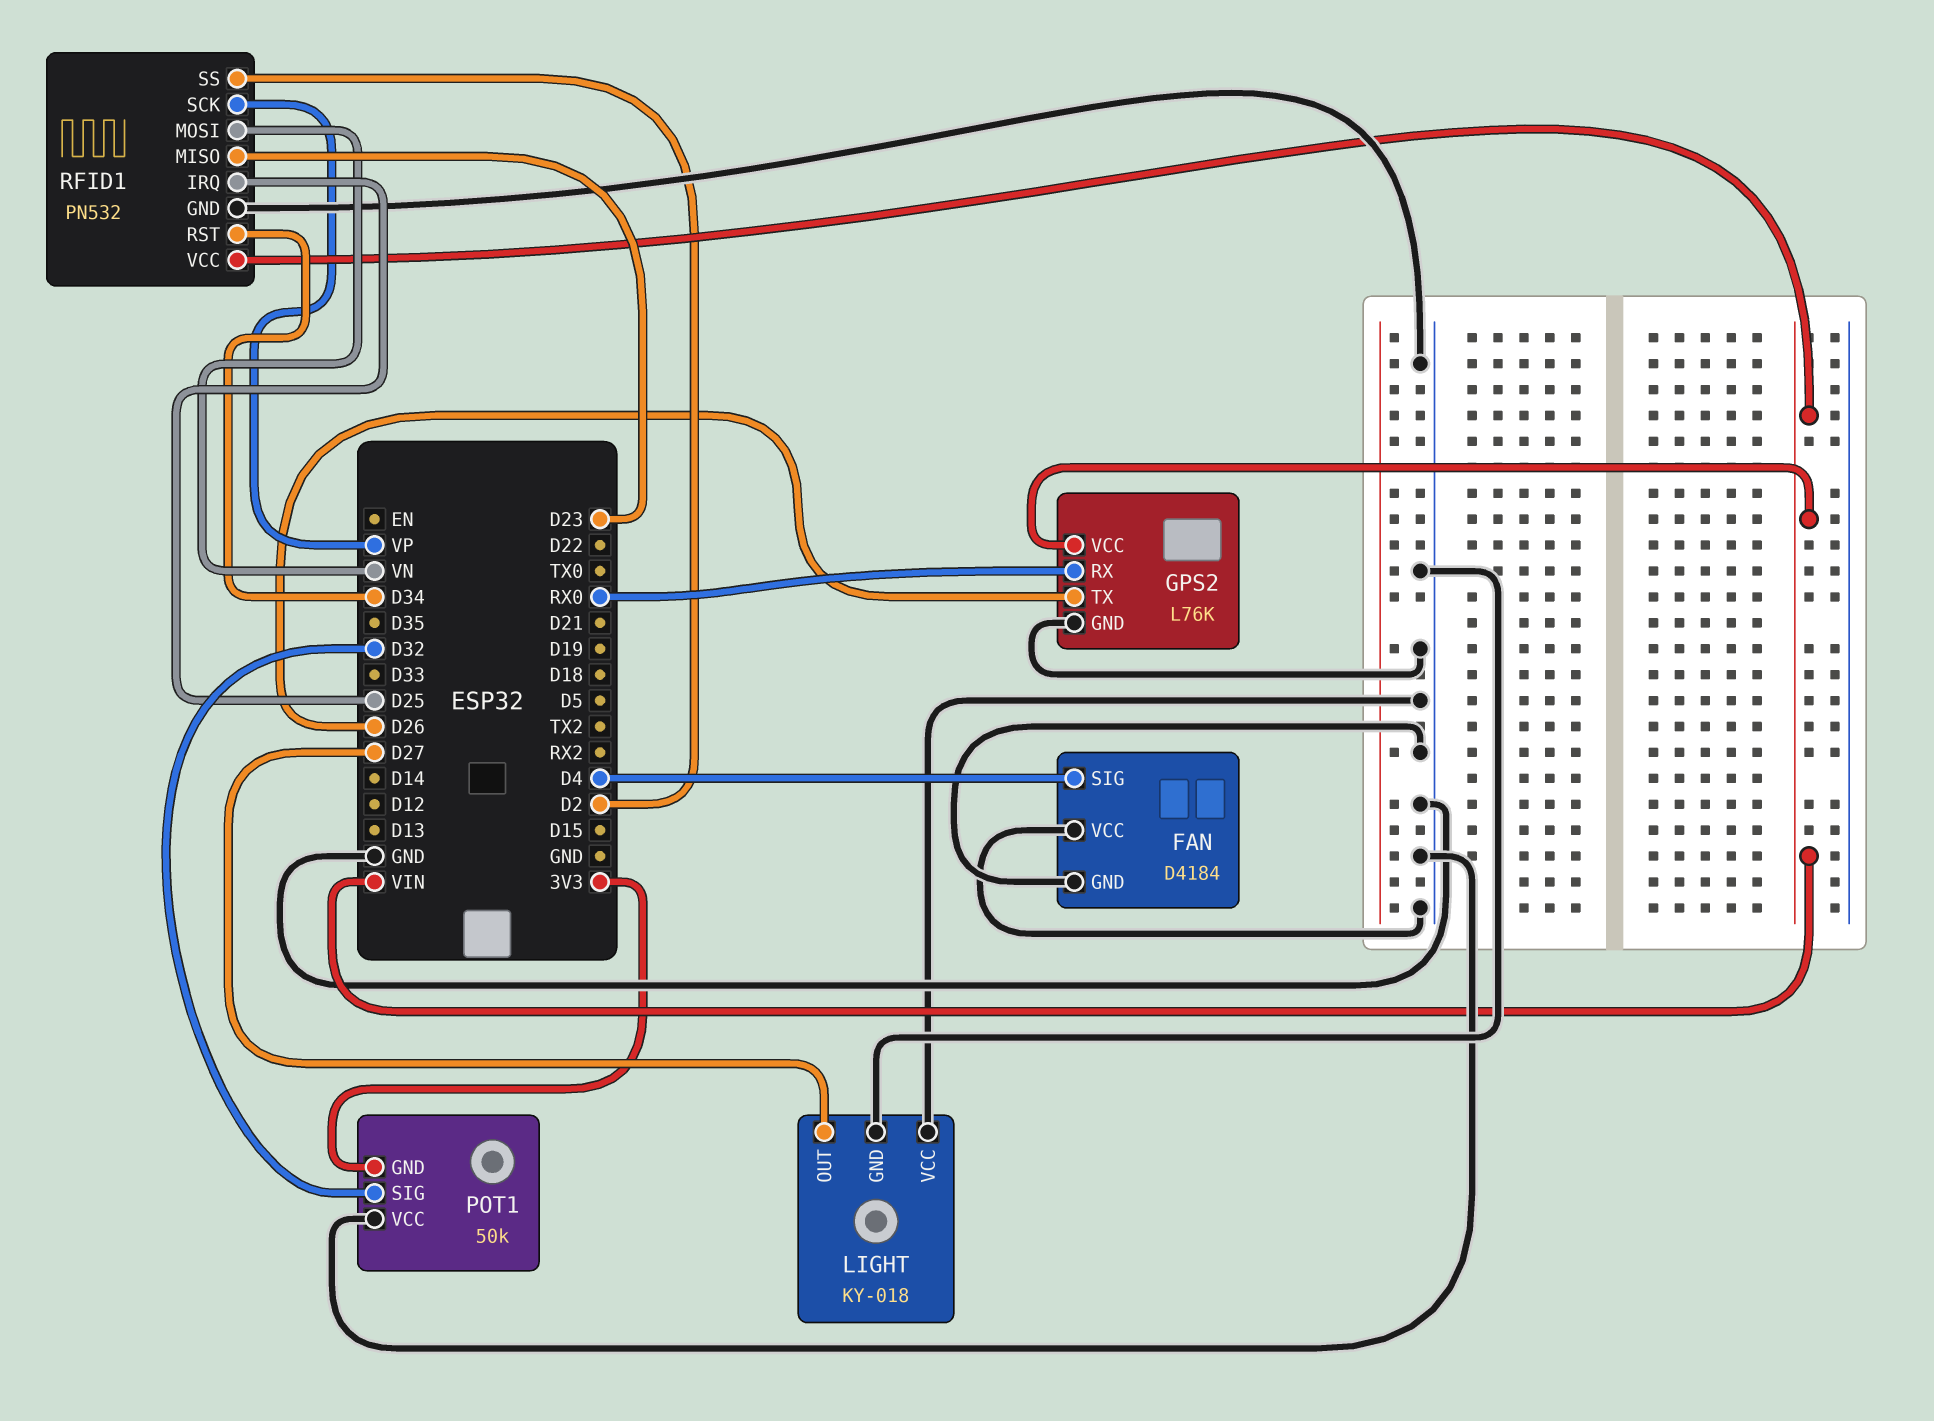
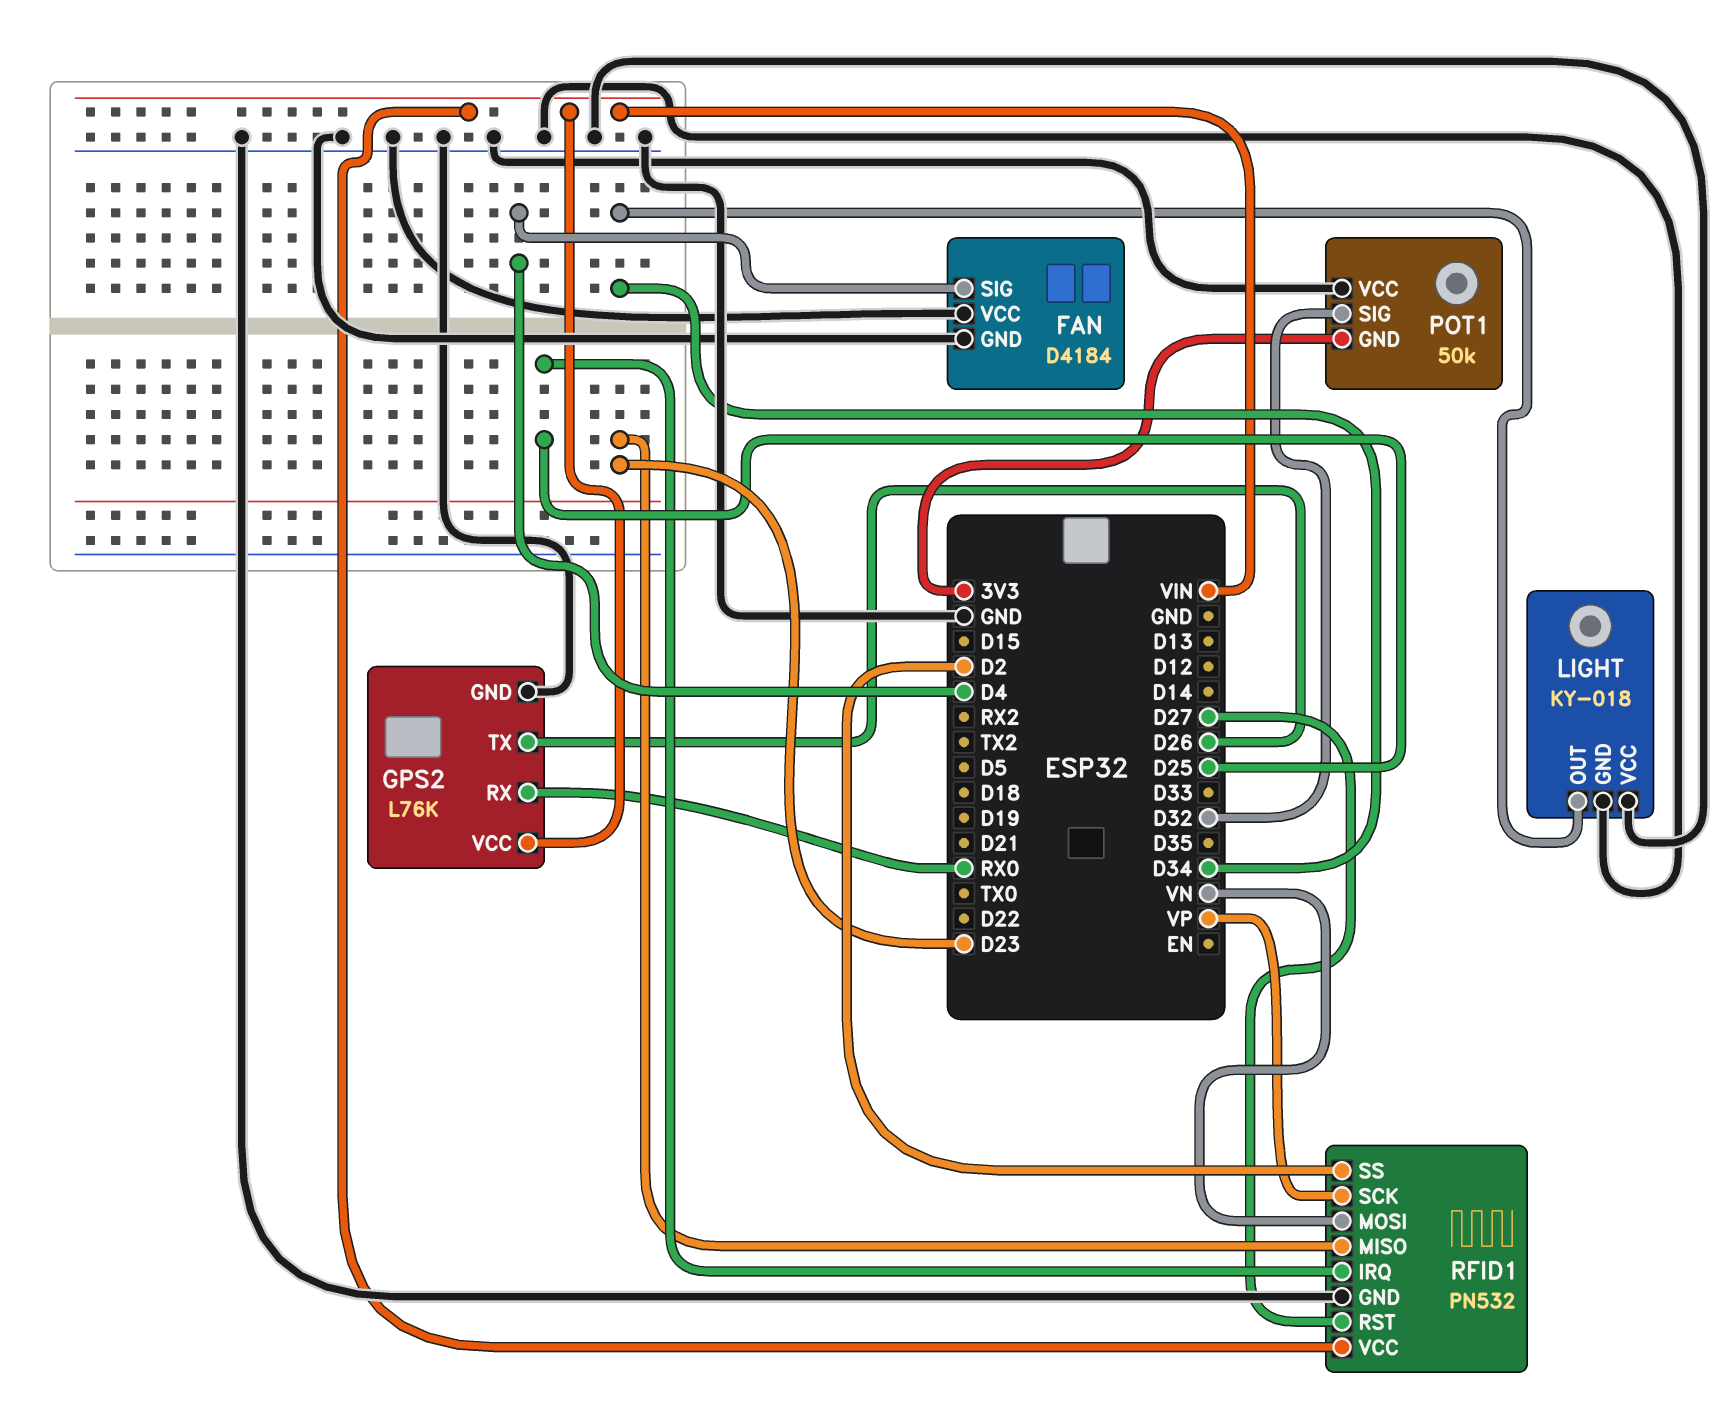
LIGHT pin OUT: D27 -> D34
RFID1 pin RST: D34 -> D27

